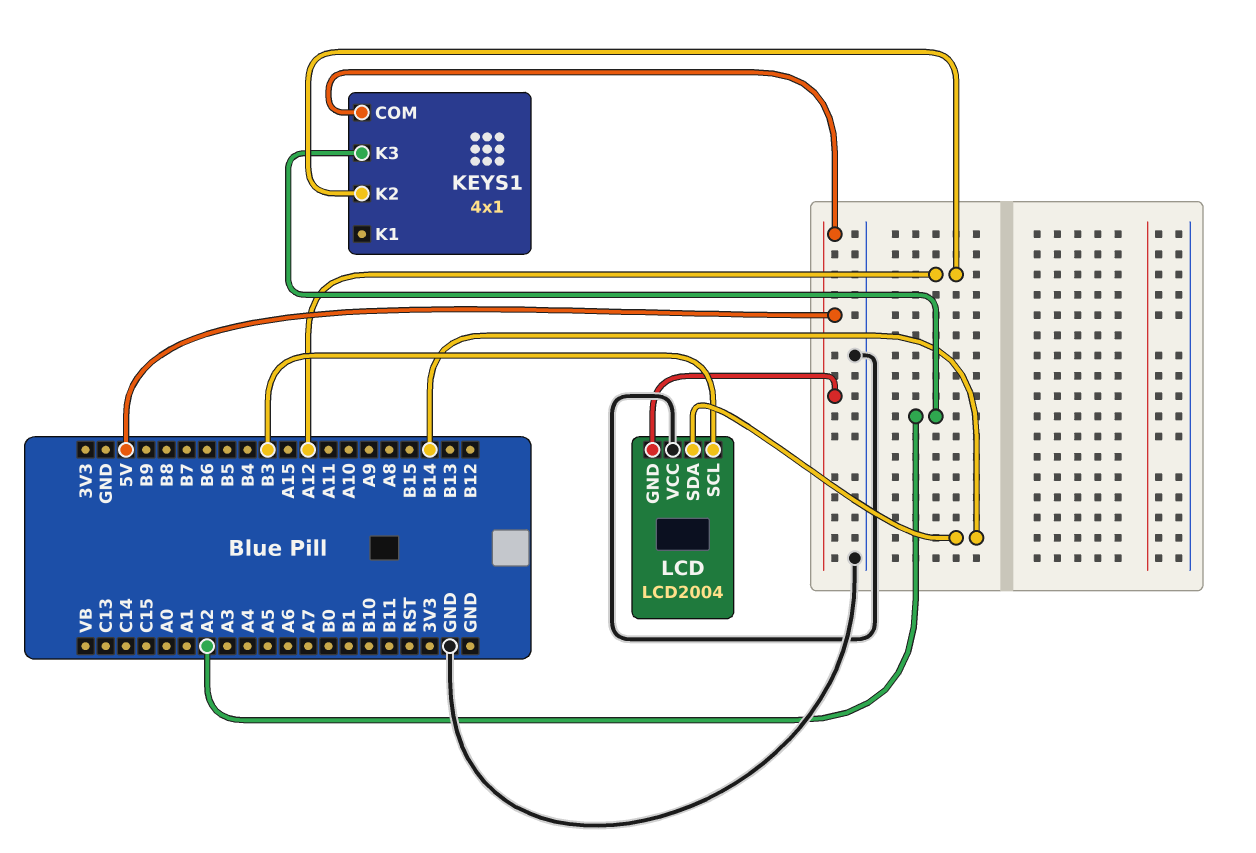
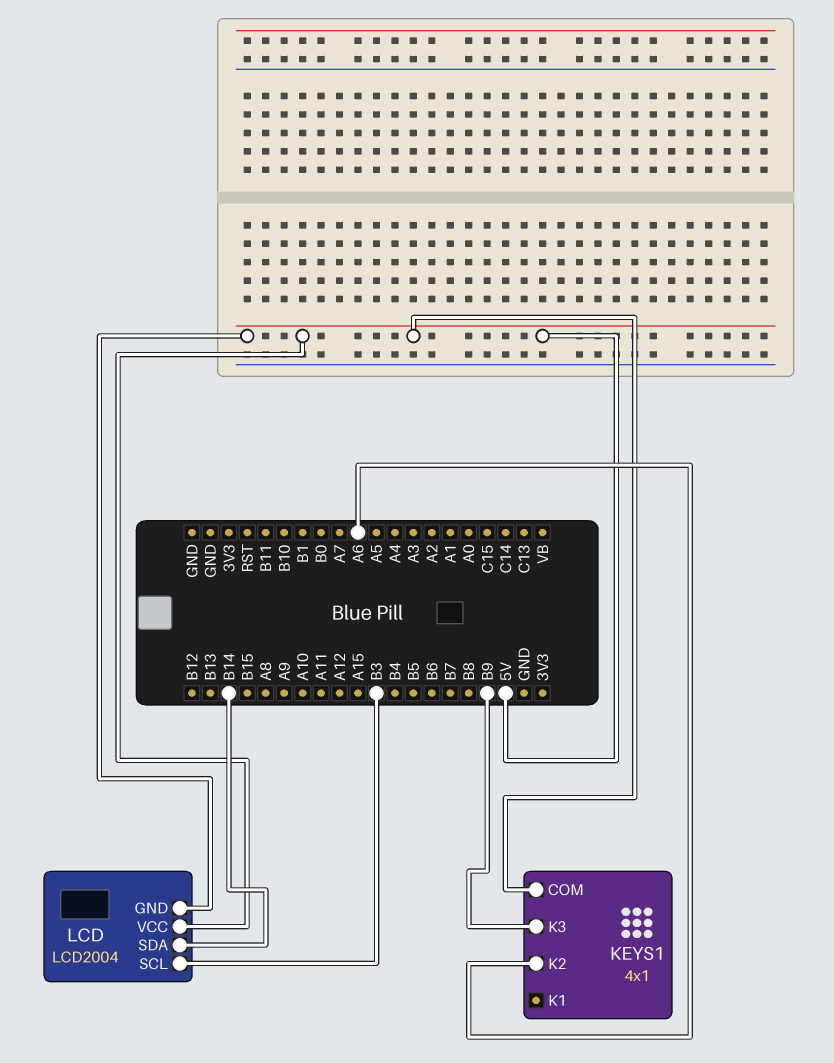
KEYS1 pin K2: A12 -> A6
KEYS1 pin K3: A2 -> B9
LCD pin VCC: GND -> 5V

